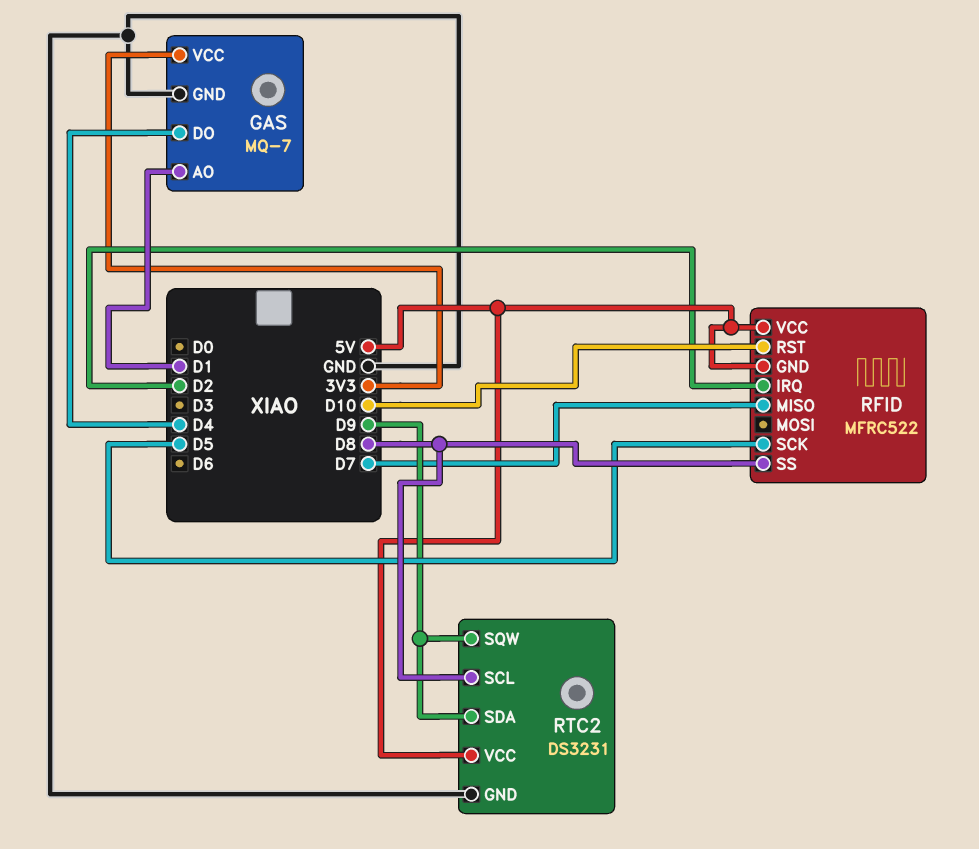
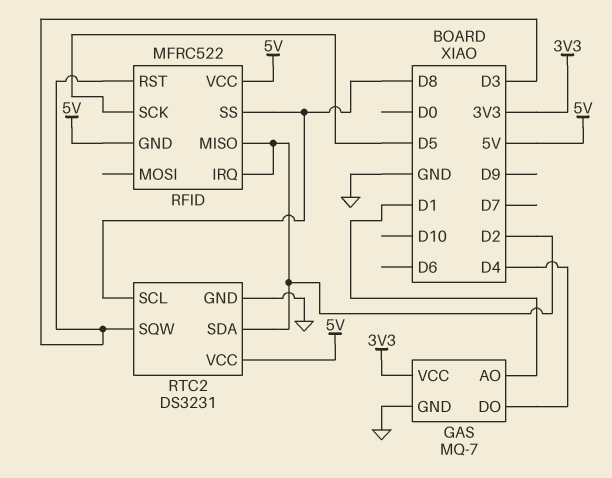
RFID pin MISO: D7 -> D2
RFID pin RST: D10 -> D3
RTC2 pin SDA: D9 -> D2
RTC2 pin SQW: D9 -> D3

